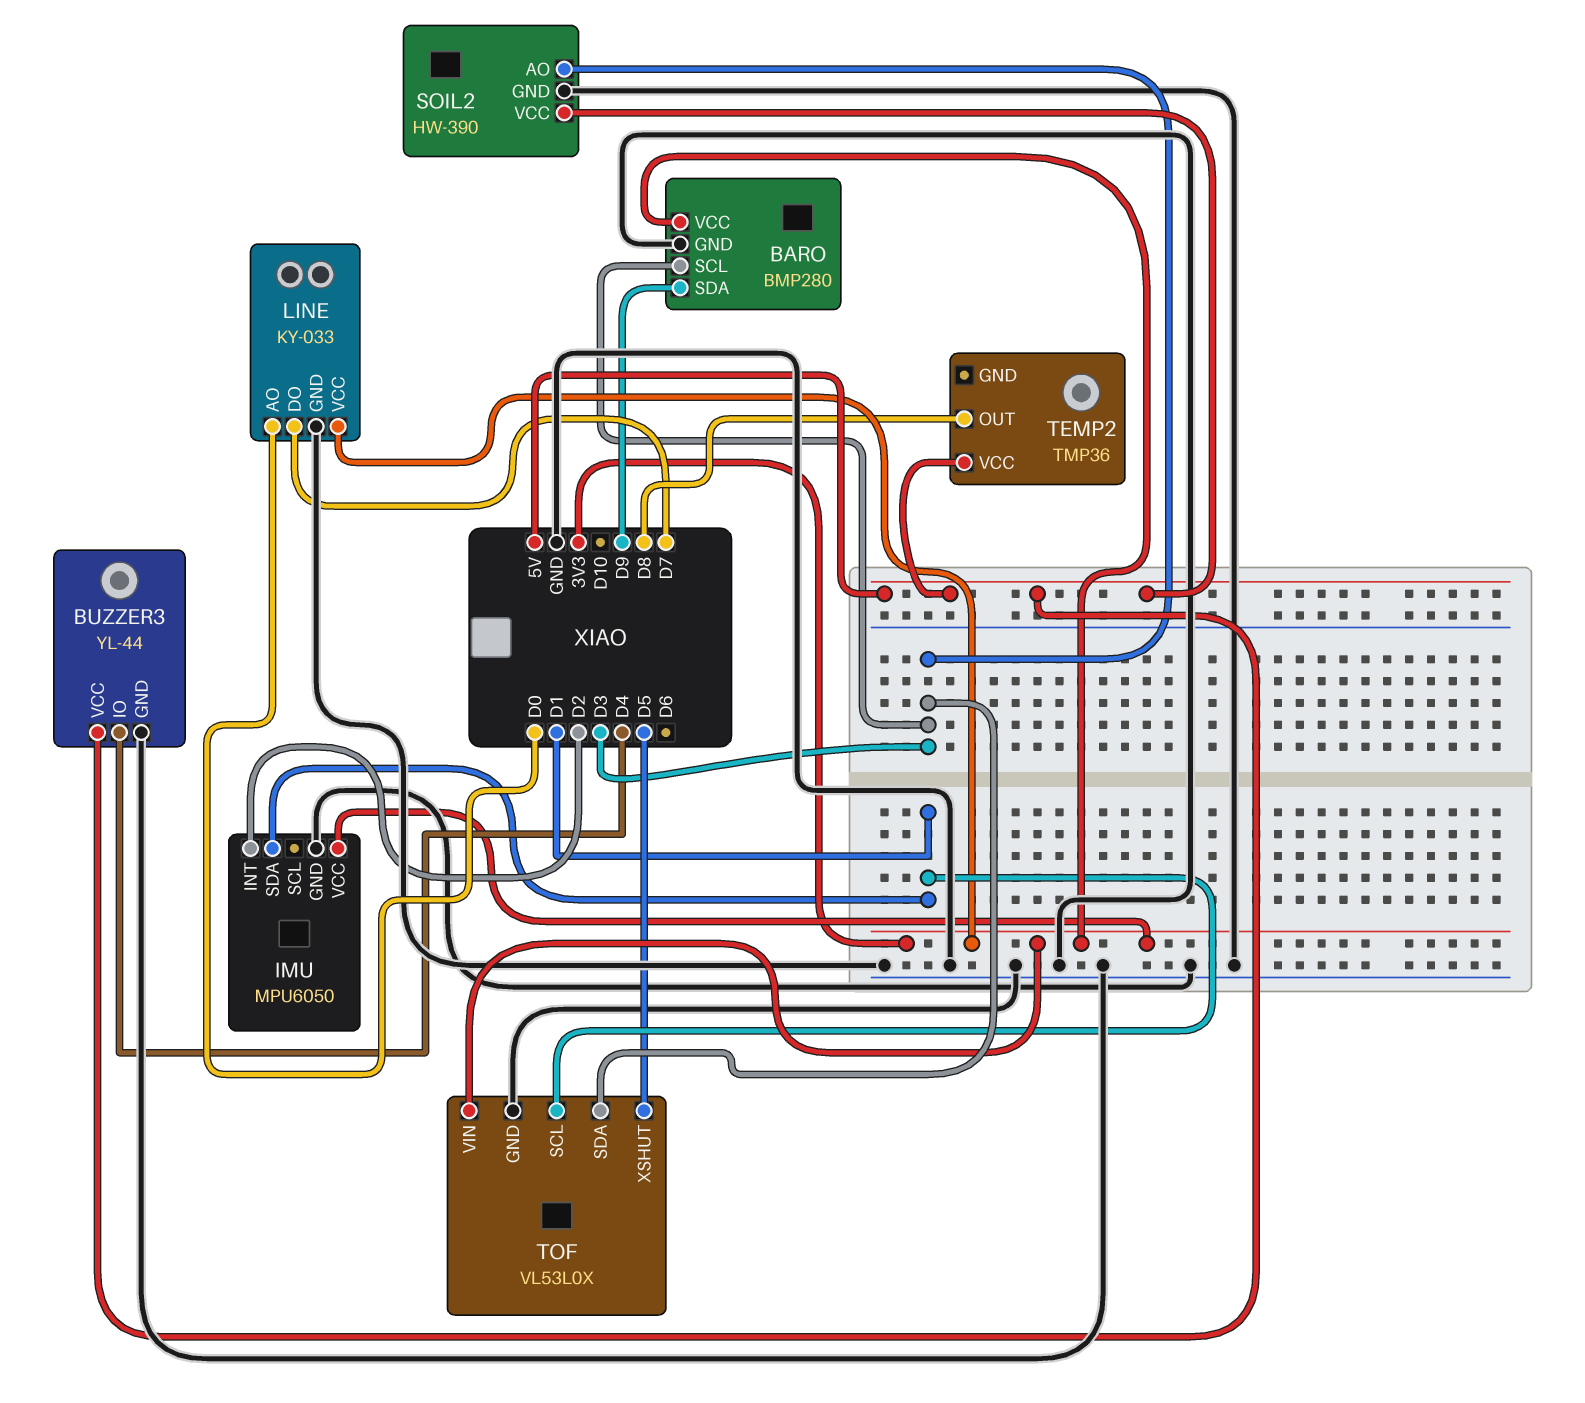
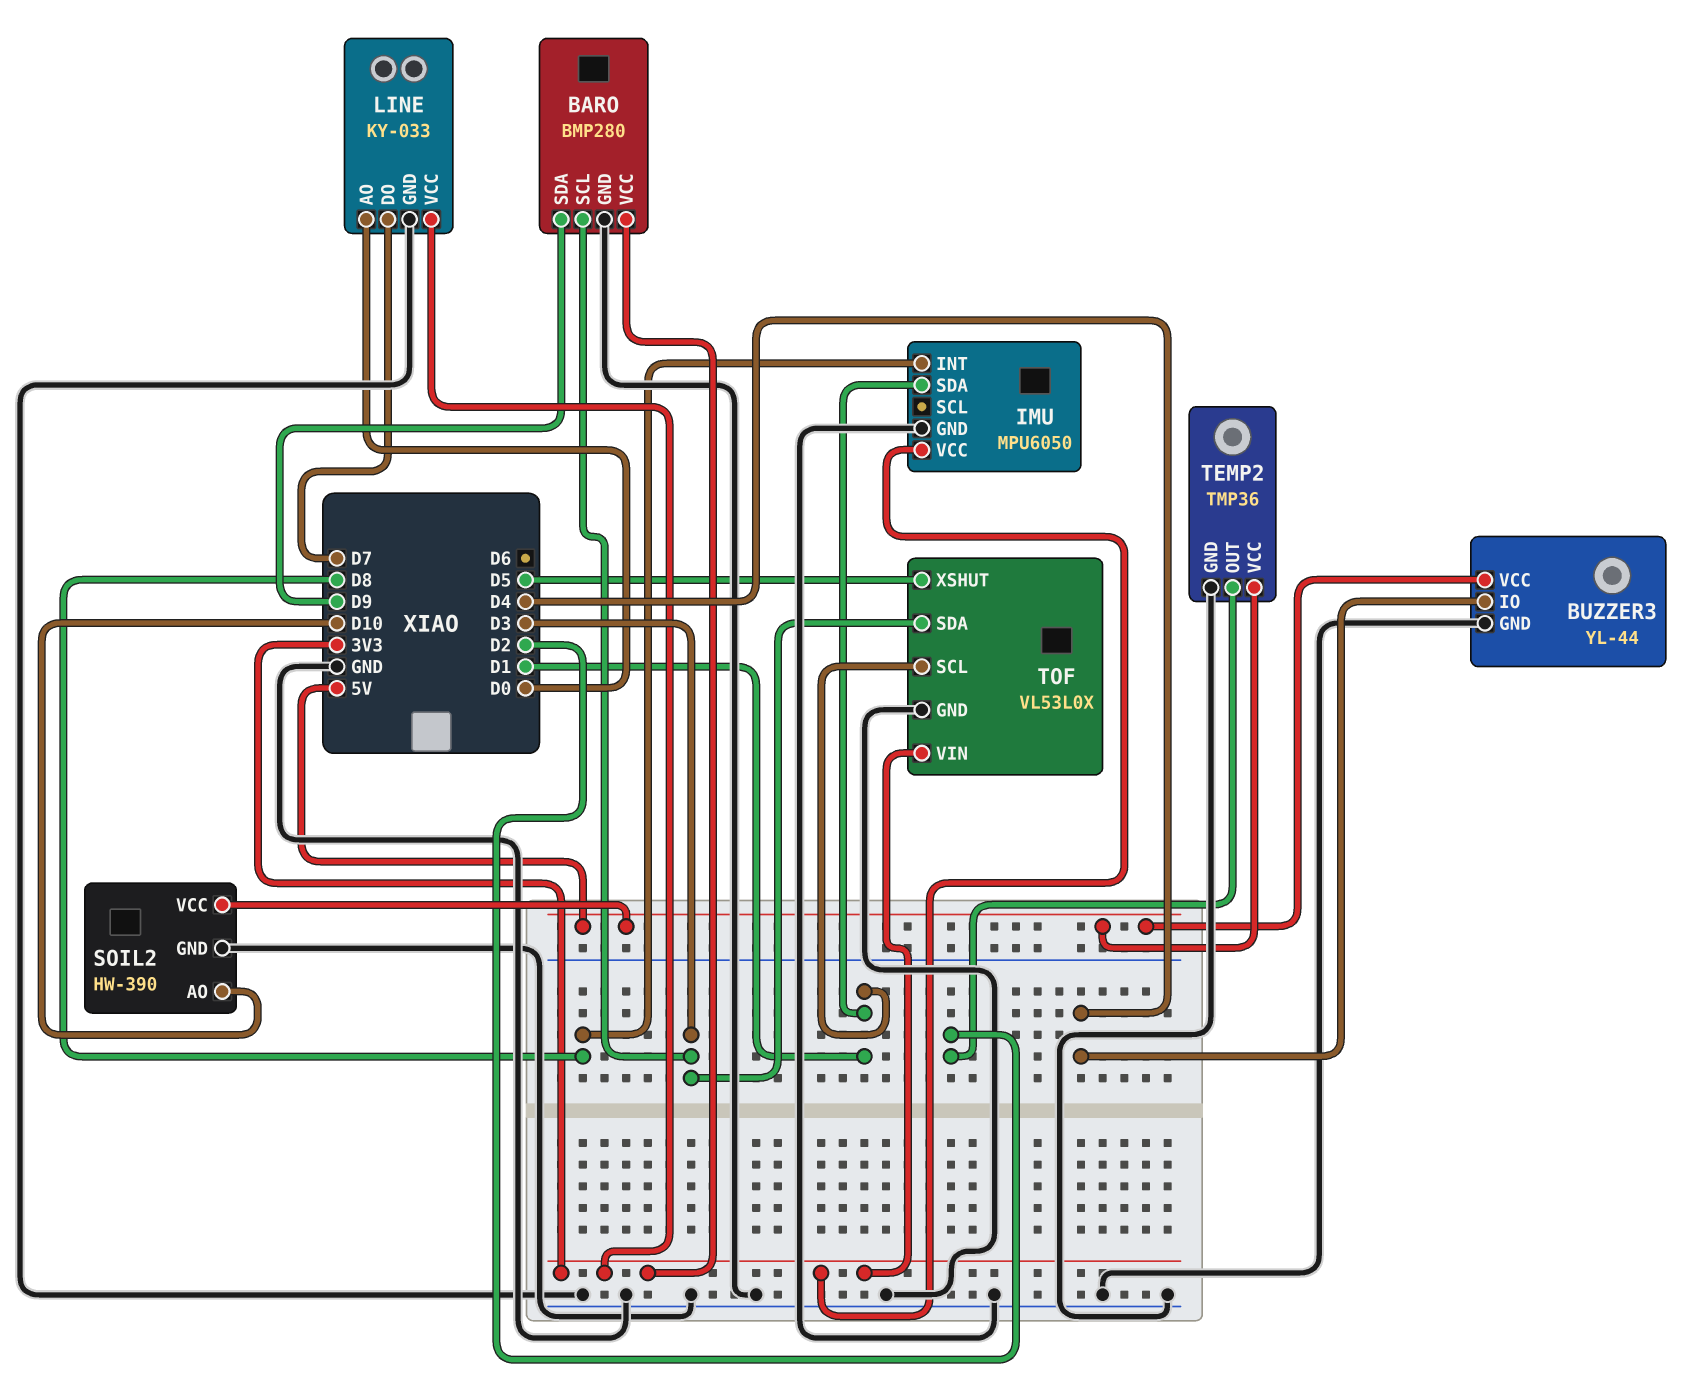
IMU pin INT: D2 -> D8
SOIL2 pin AO: D3 -> D10
TEMP2 pin GND: none -> GND
TEMP2 pin OUT: D8 -> D2

